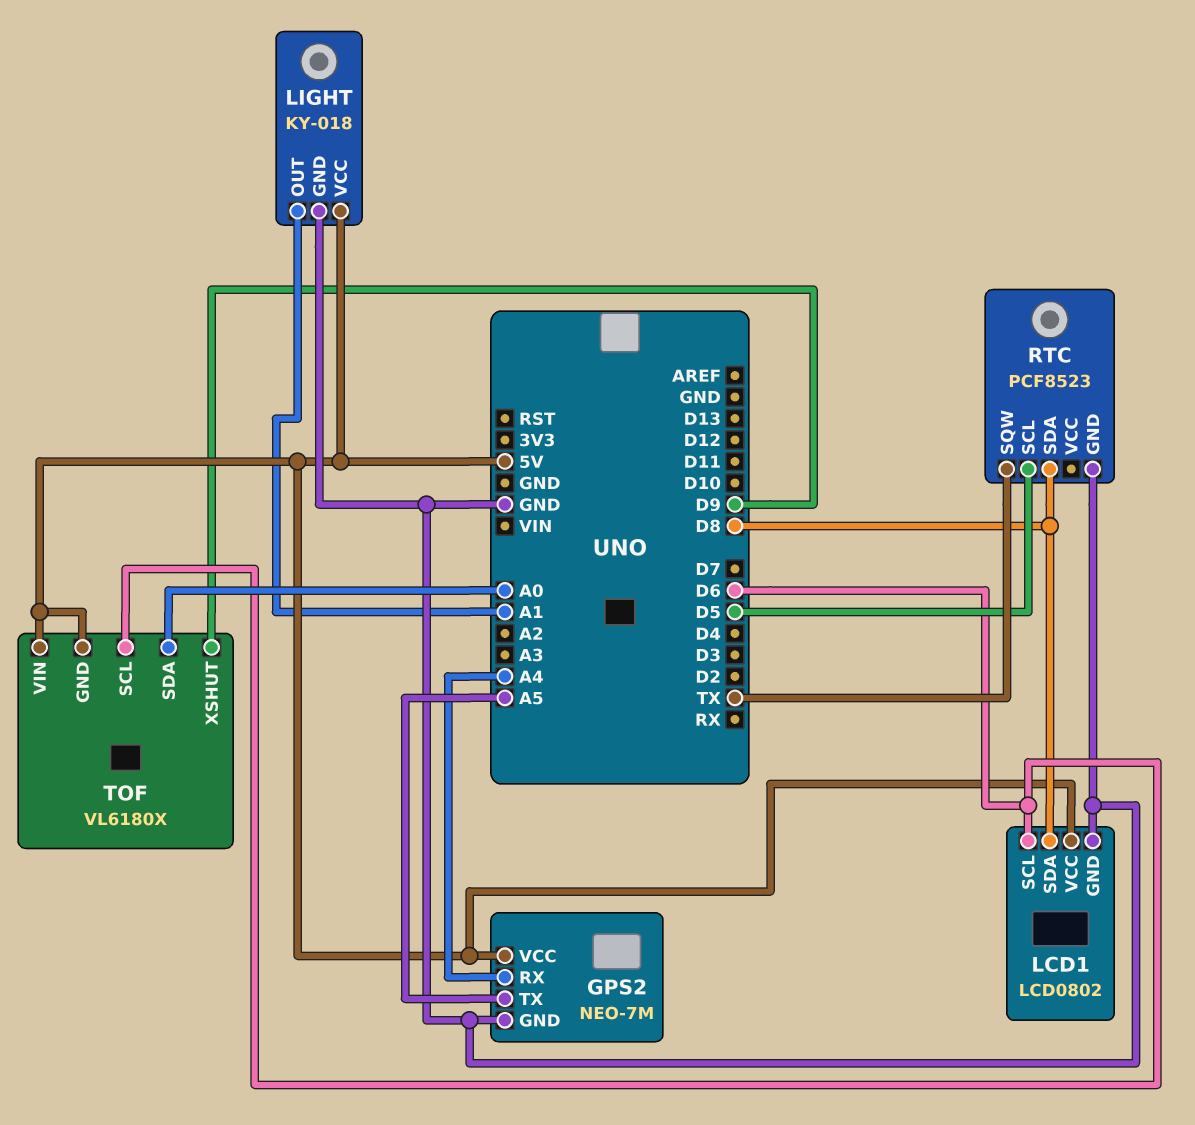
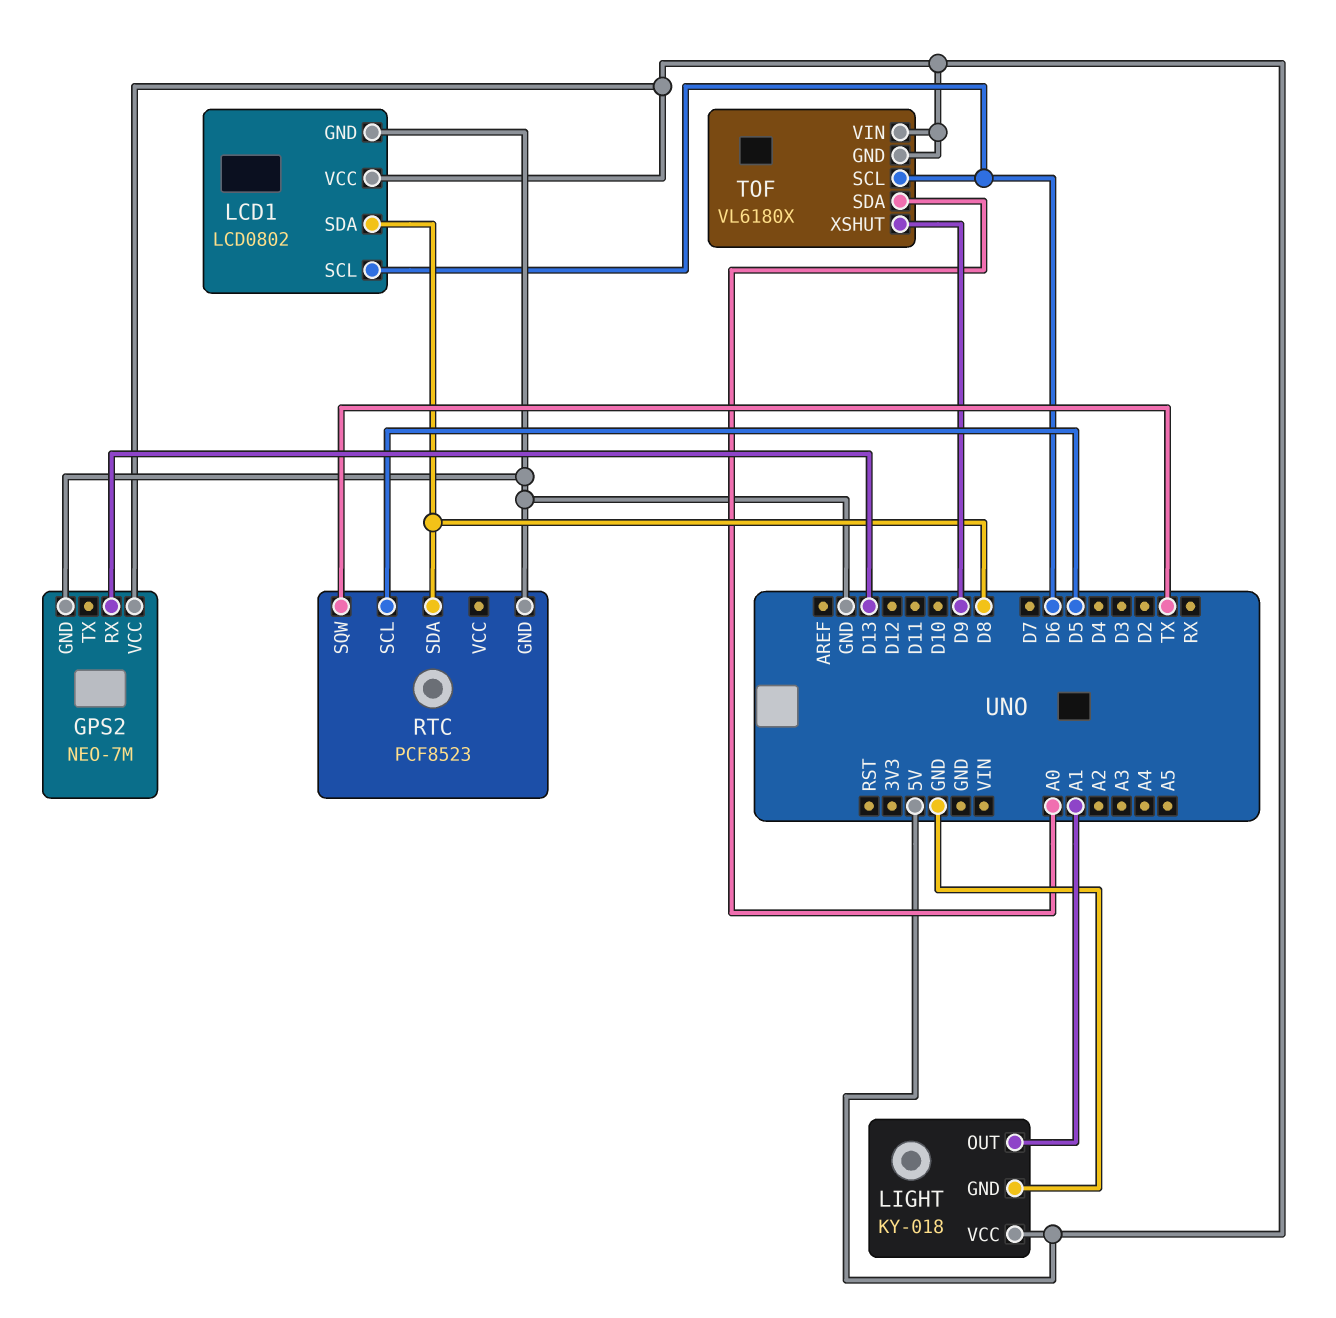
GPS2 pin RX: A4 -> D13
GPS2 pin TX: A5 -> none

